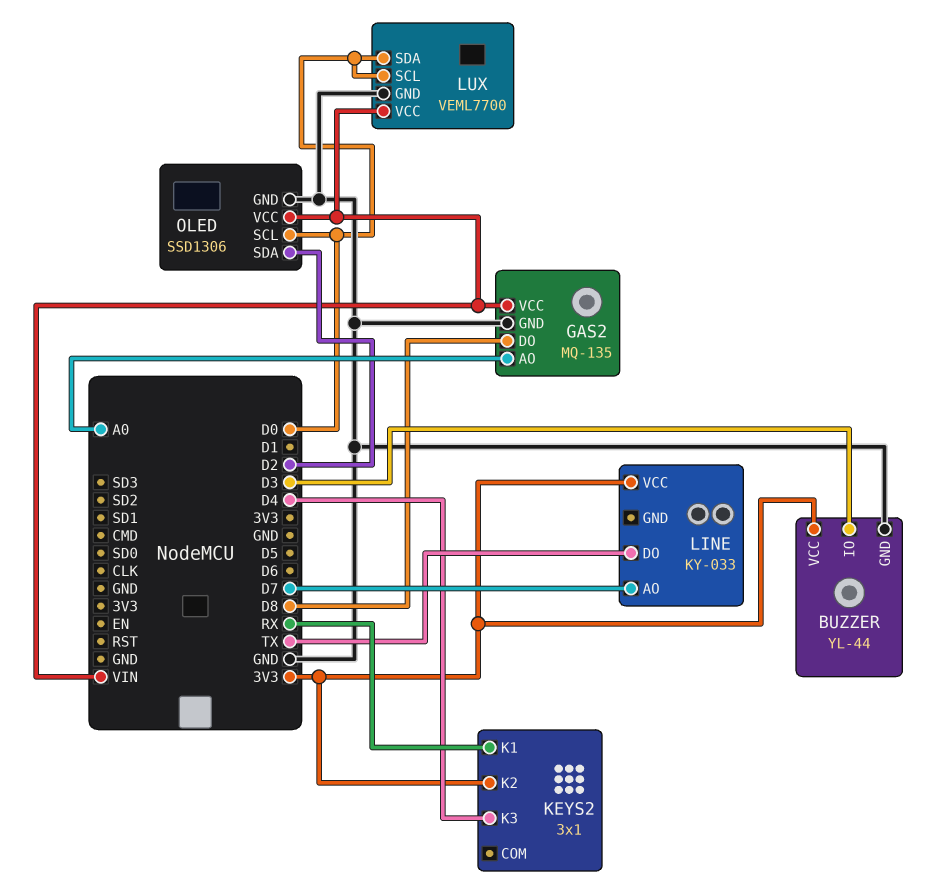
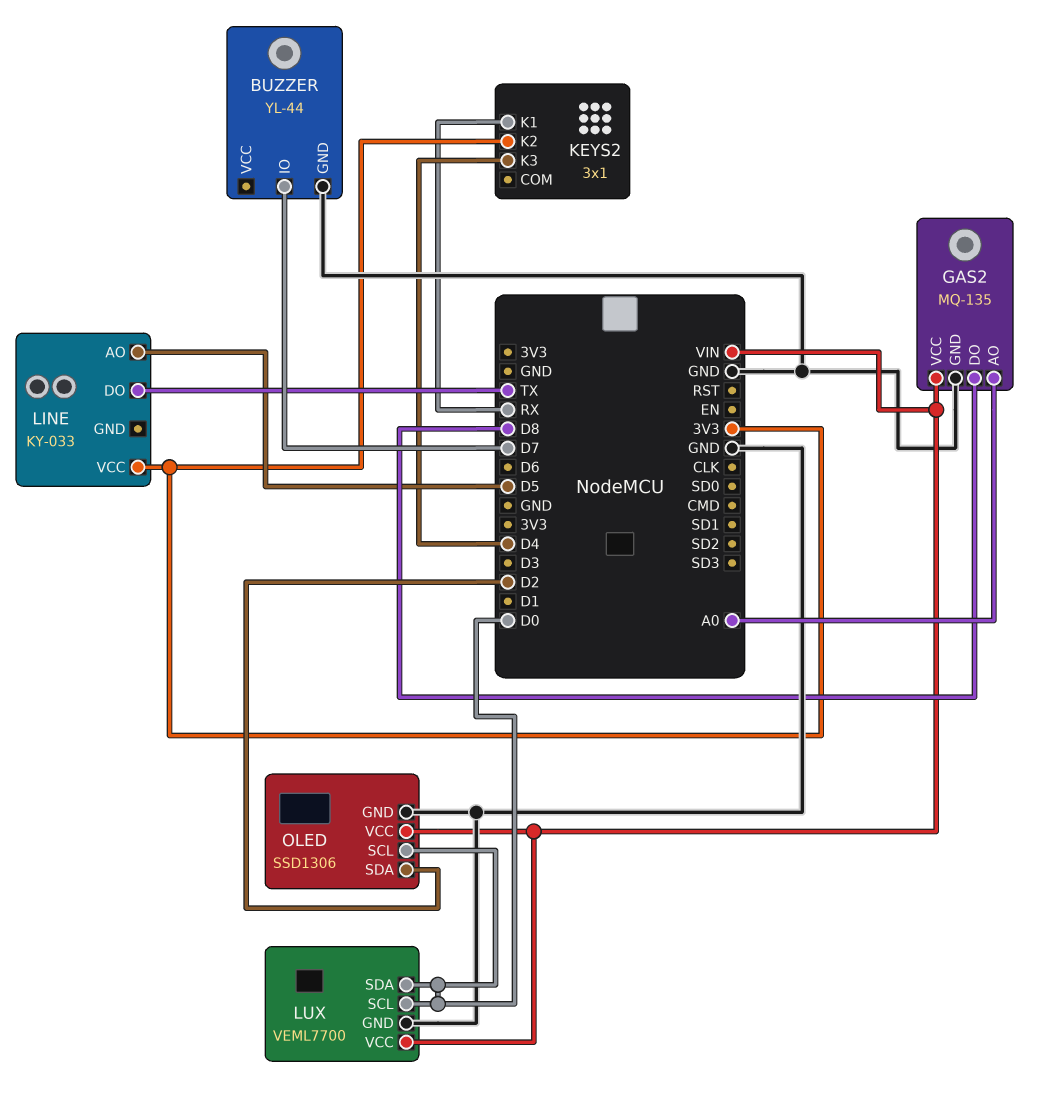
BUZZER pin IO: D3 -> D7
BUZZER pin VCC: 3V3 -> none
LINE pin AO: D7 -> D5

